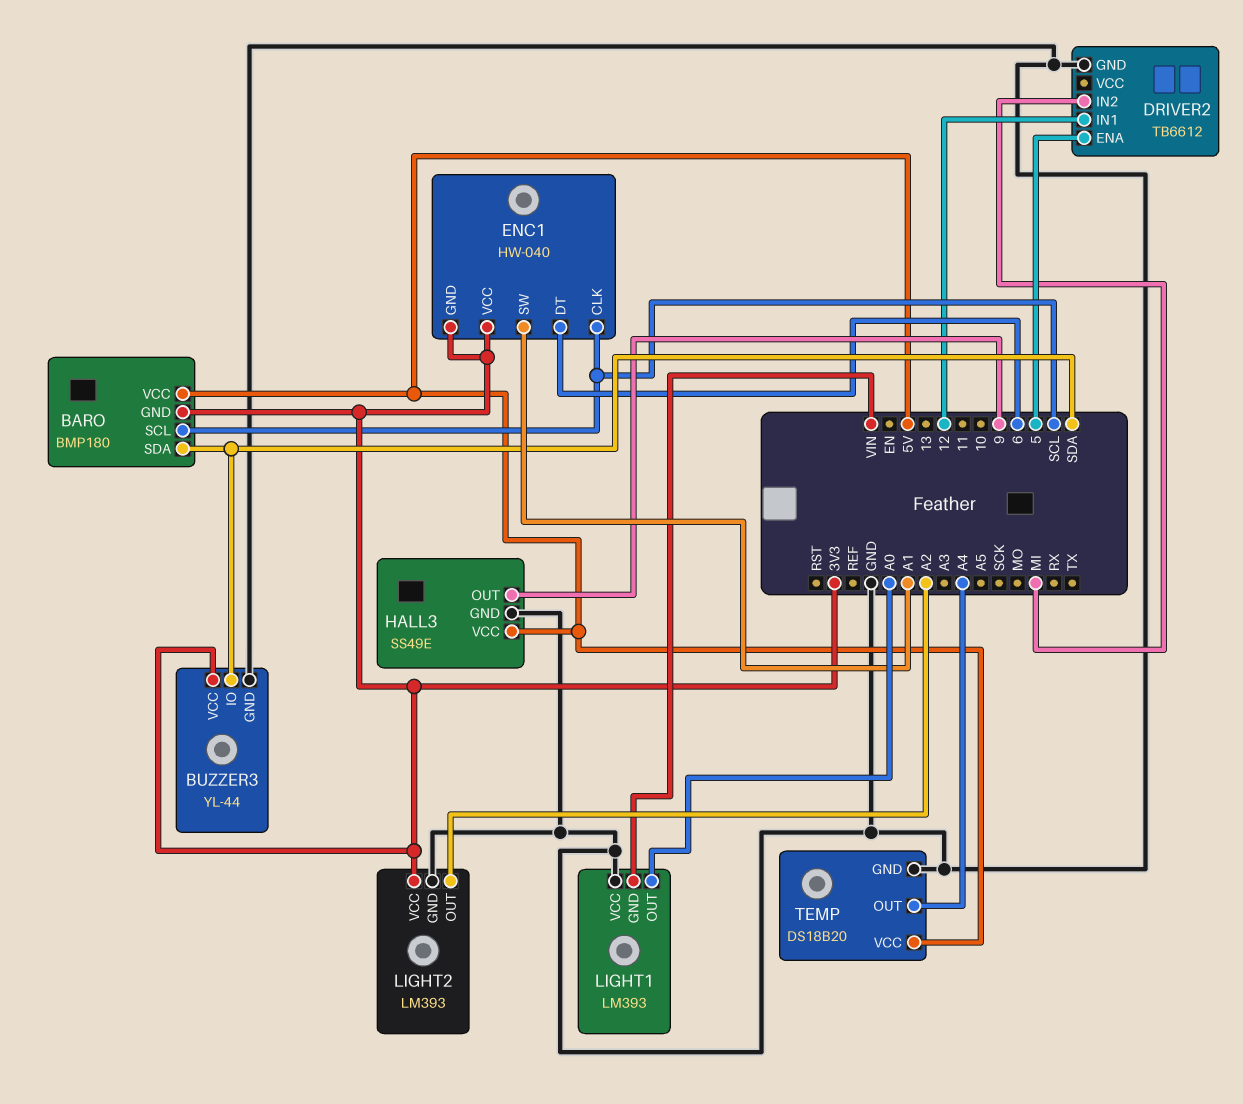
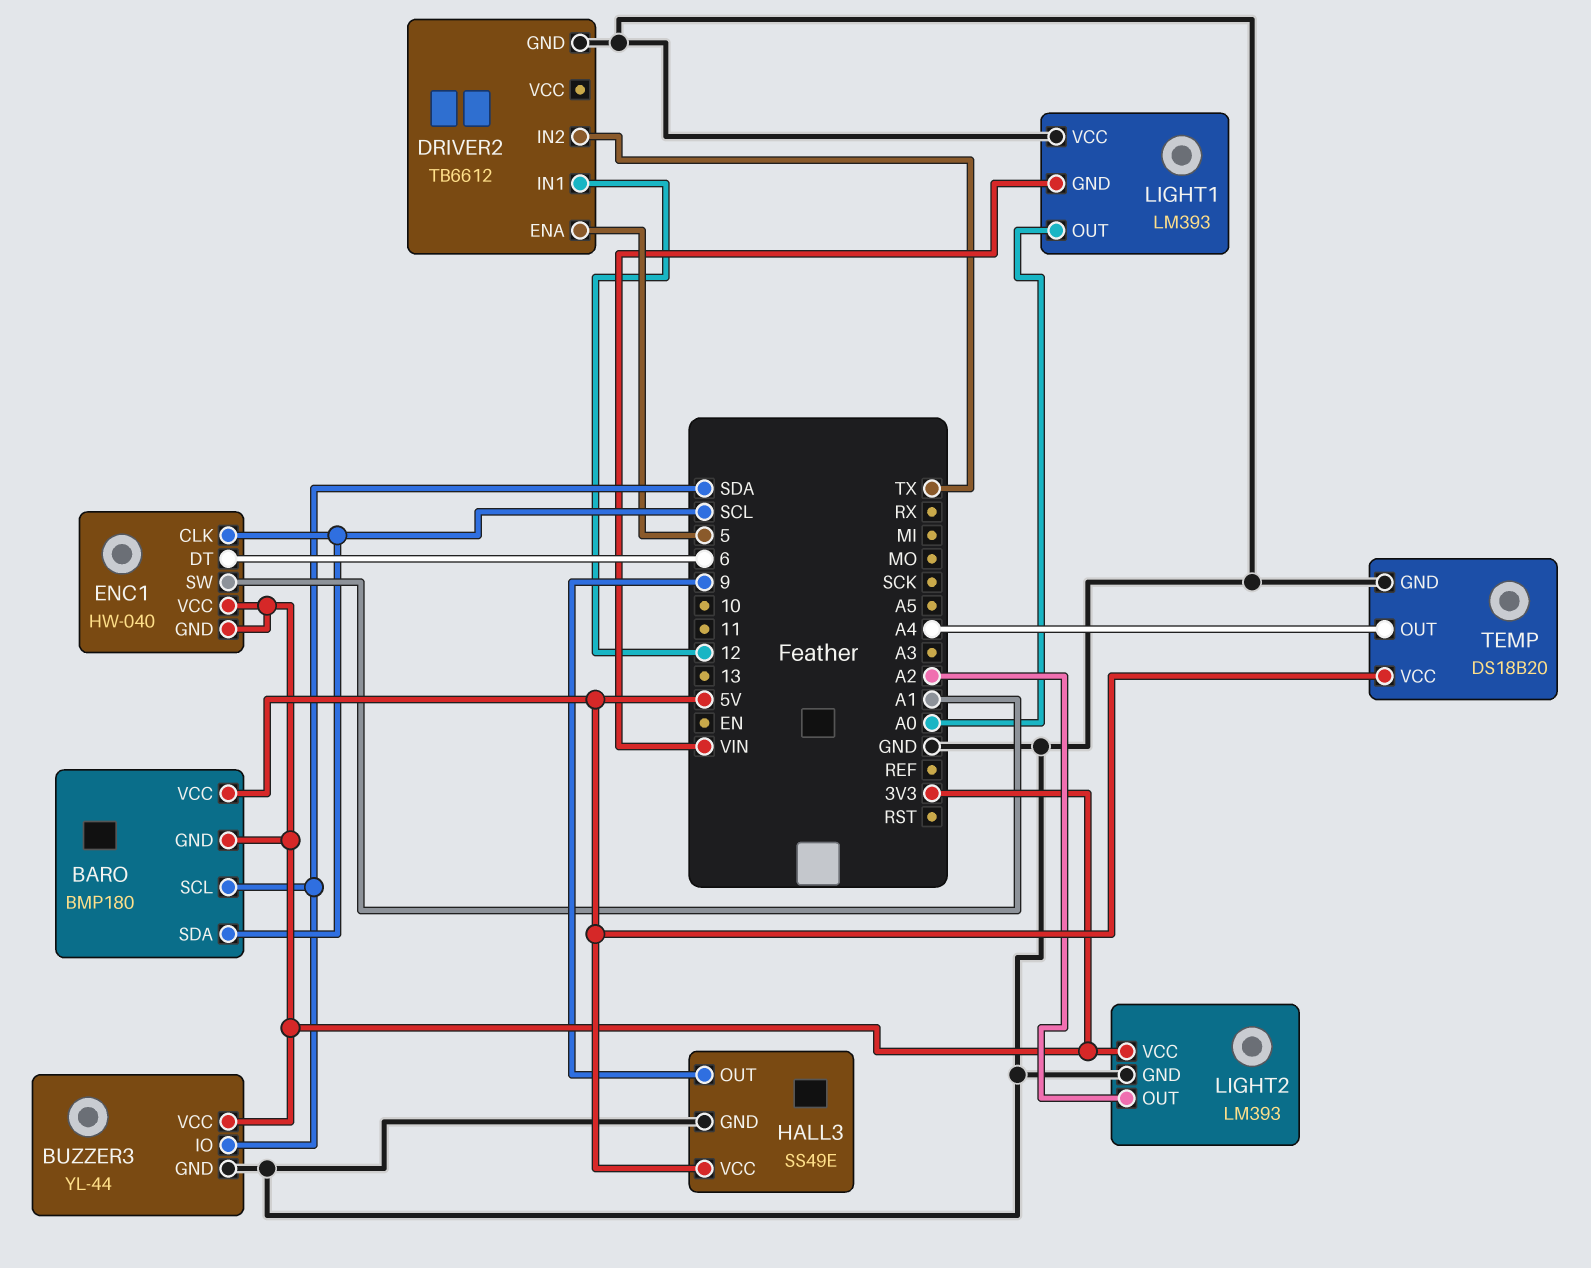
BARO pin SCL: SCL -> SDA
BARO pin SDA: SDA -> SCL
DRIVER2 pin IN2: MI -> TX

